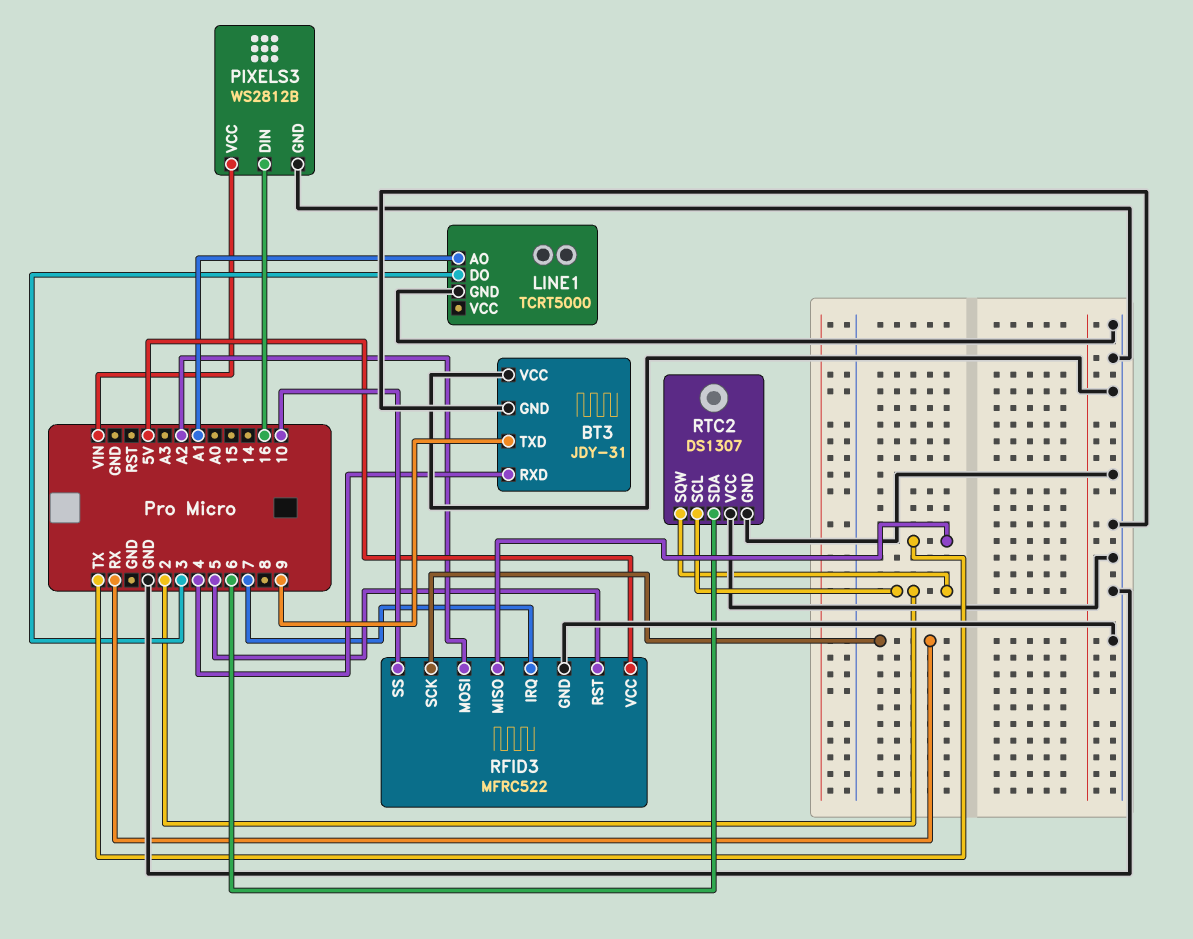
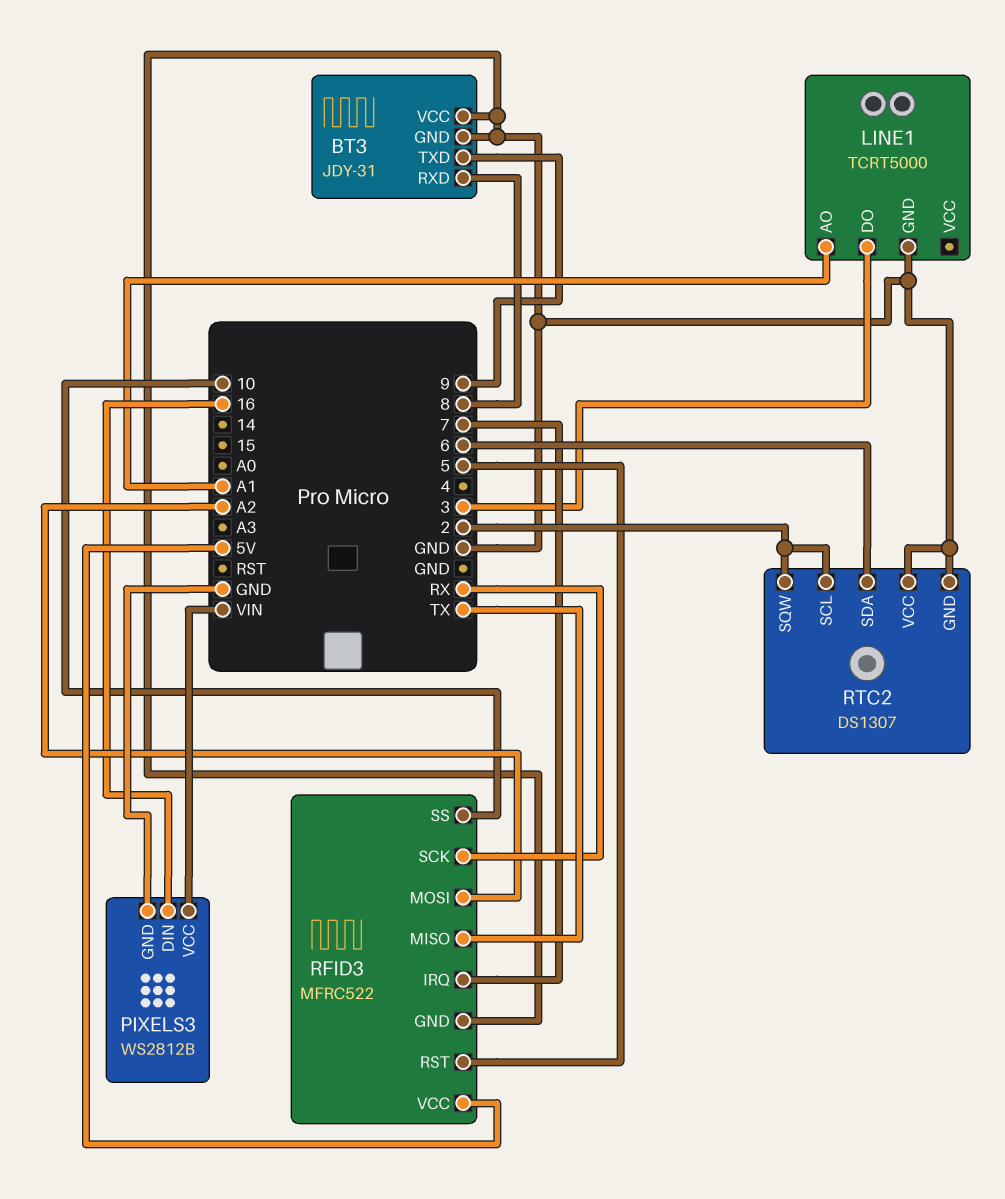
BT3 pin RXD: 4 -> 8

